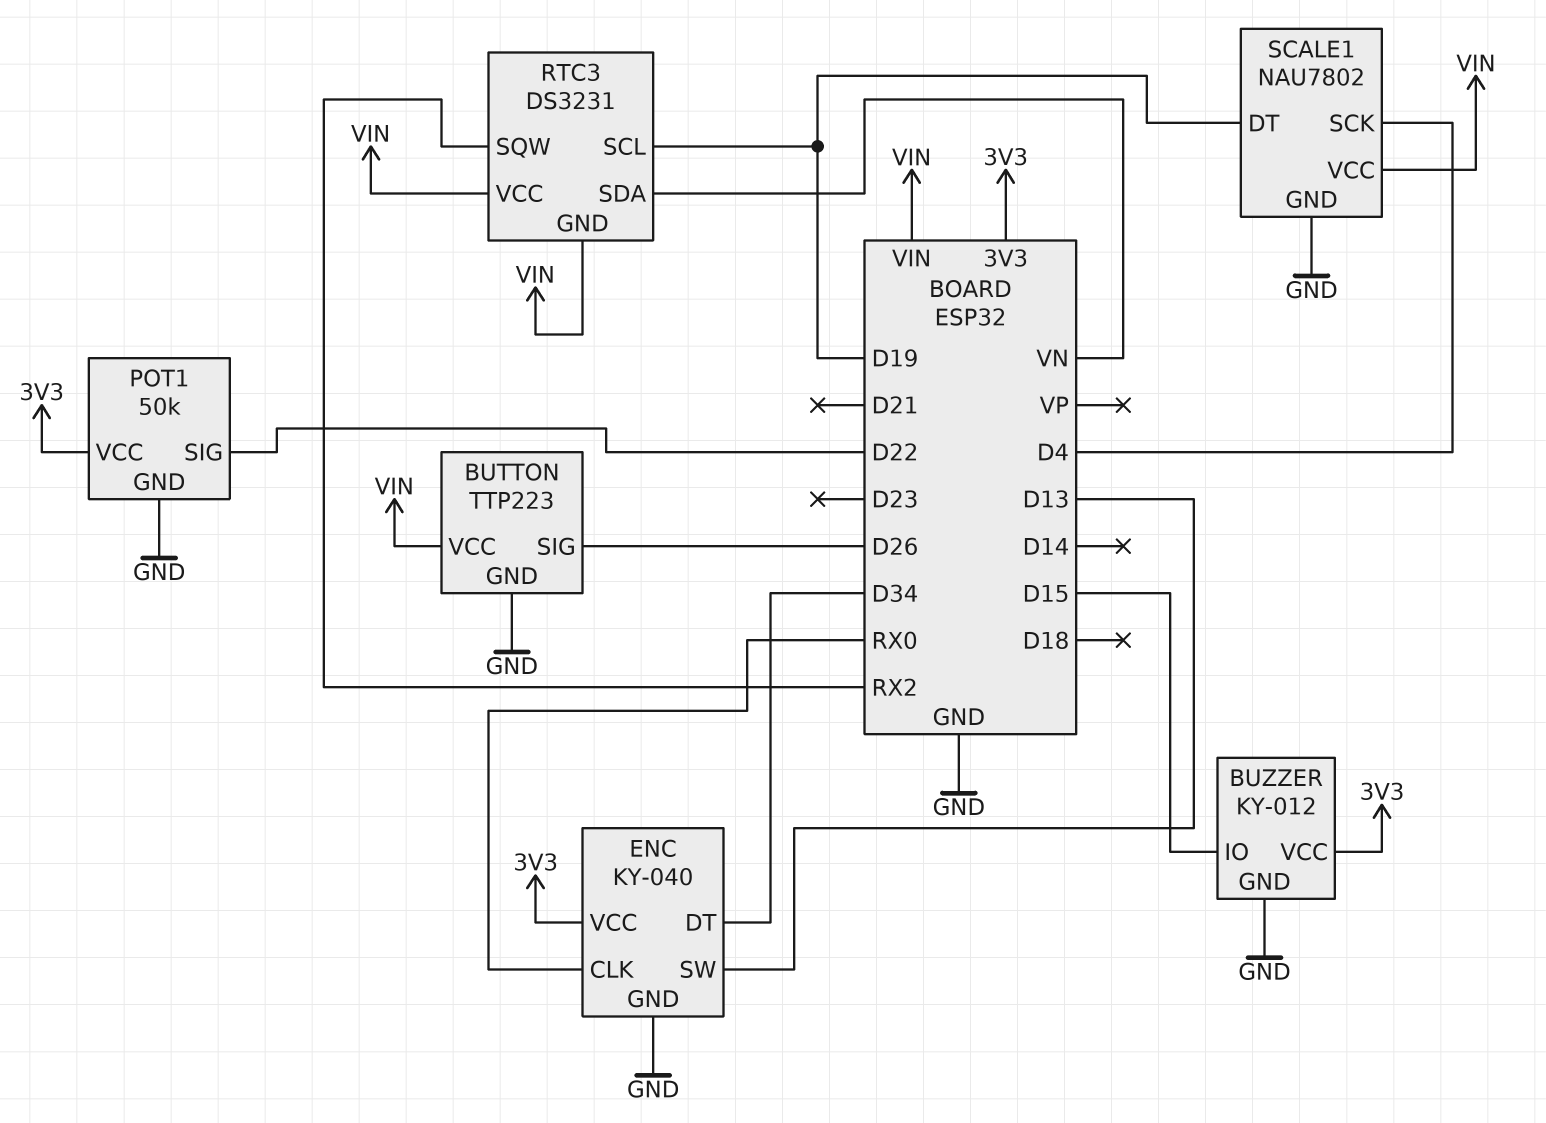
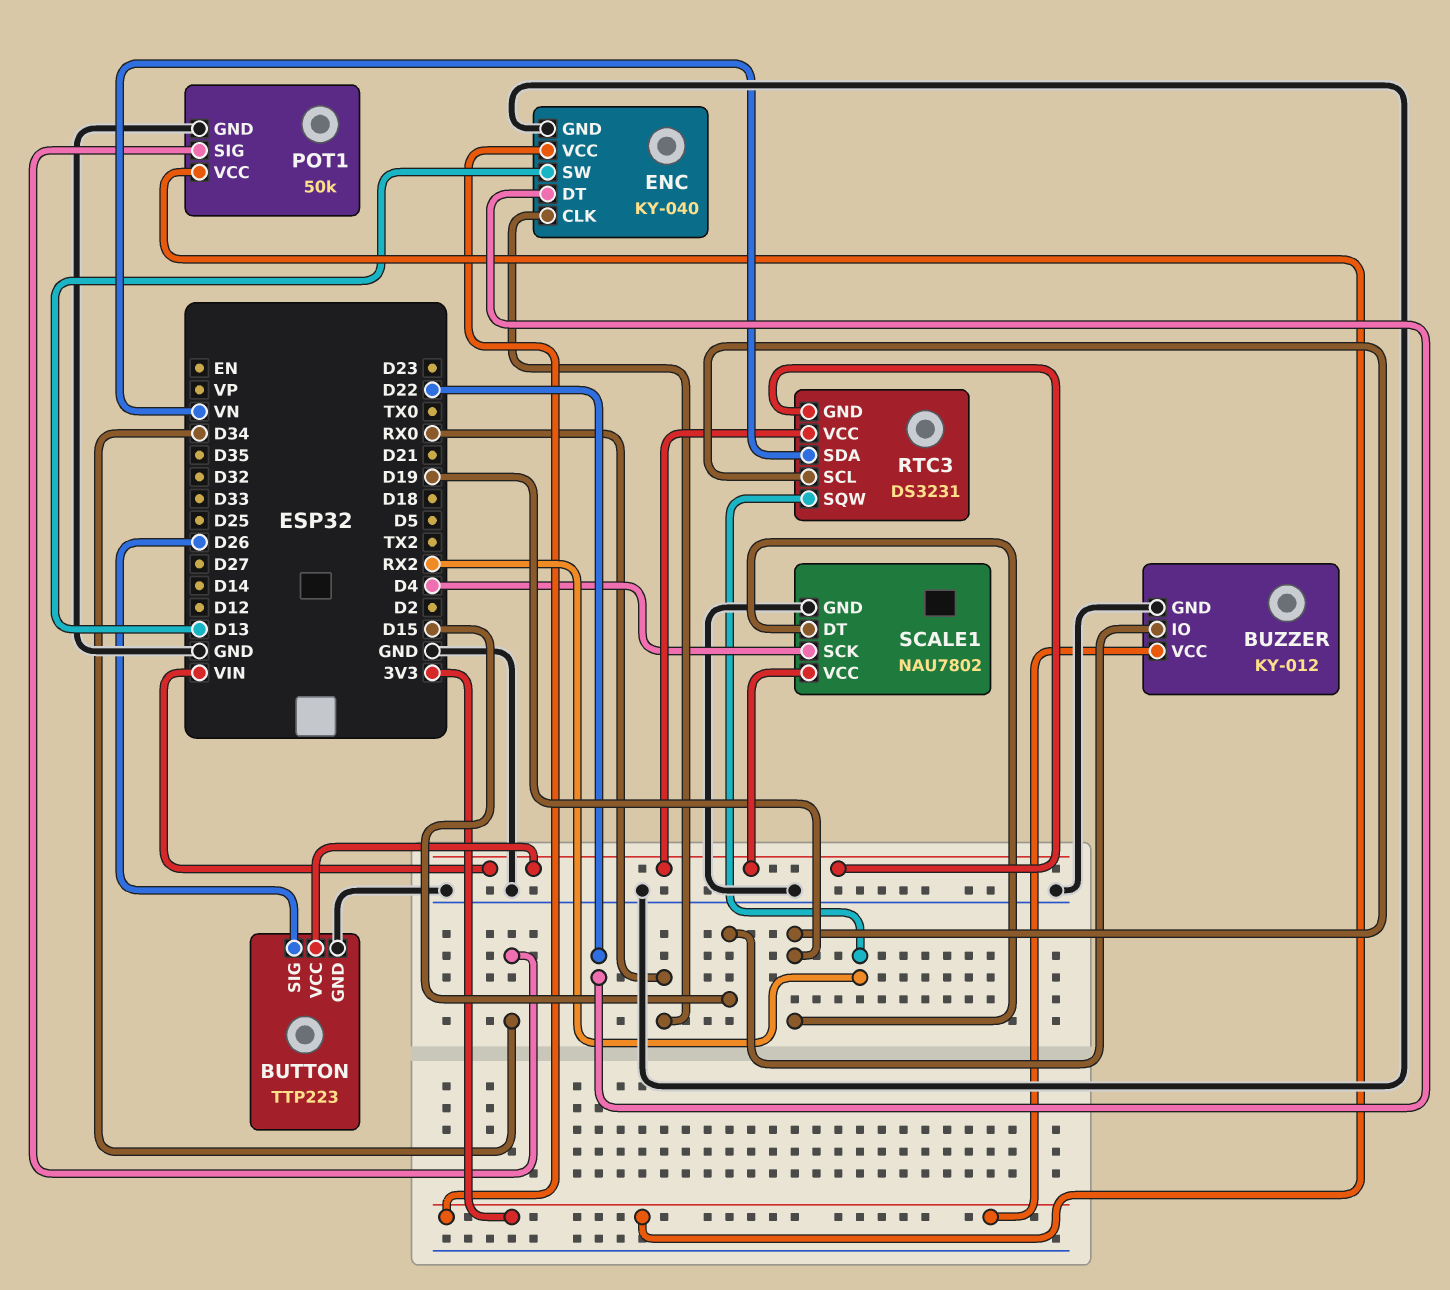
ENC pin DT: D34 -> D22
POT1 pin SIG: D22 -> D34

